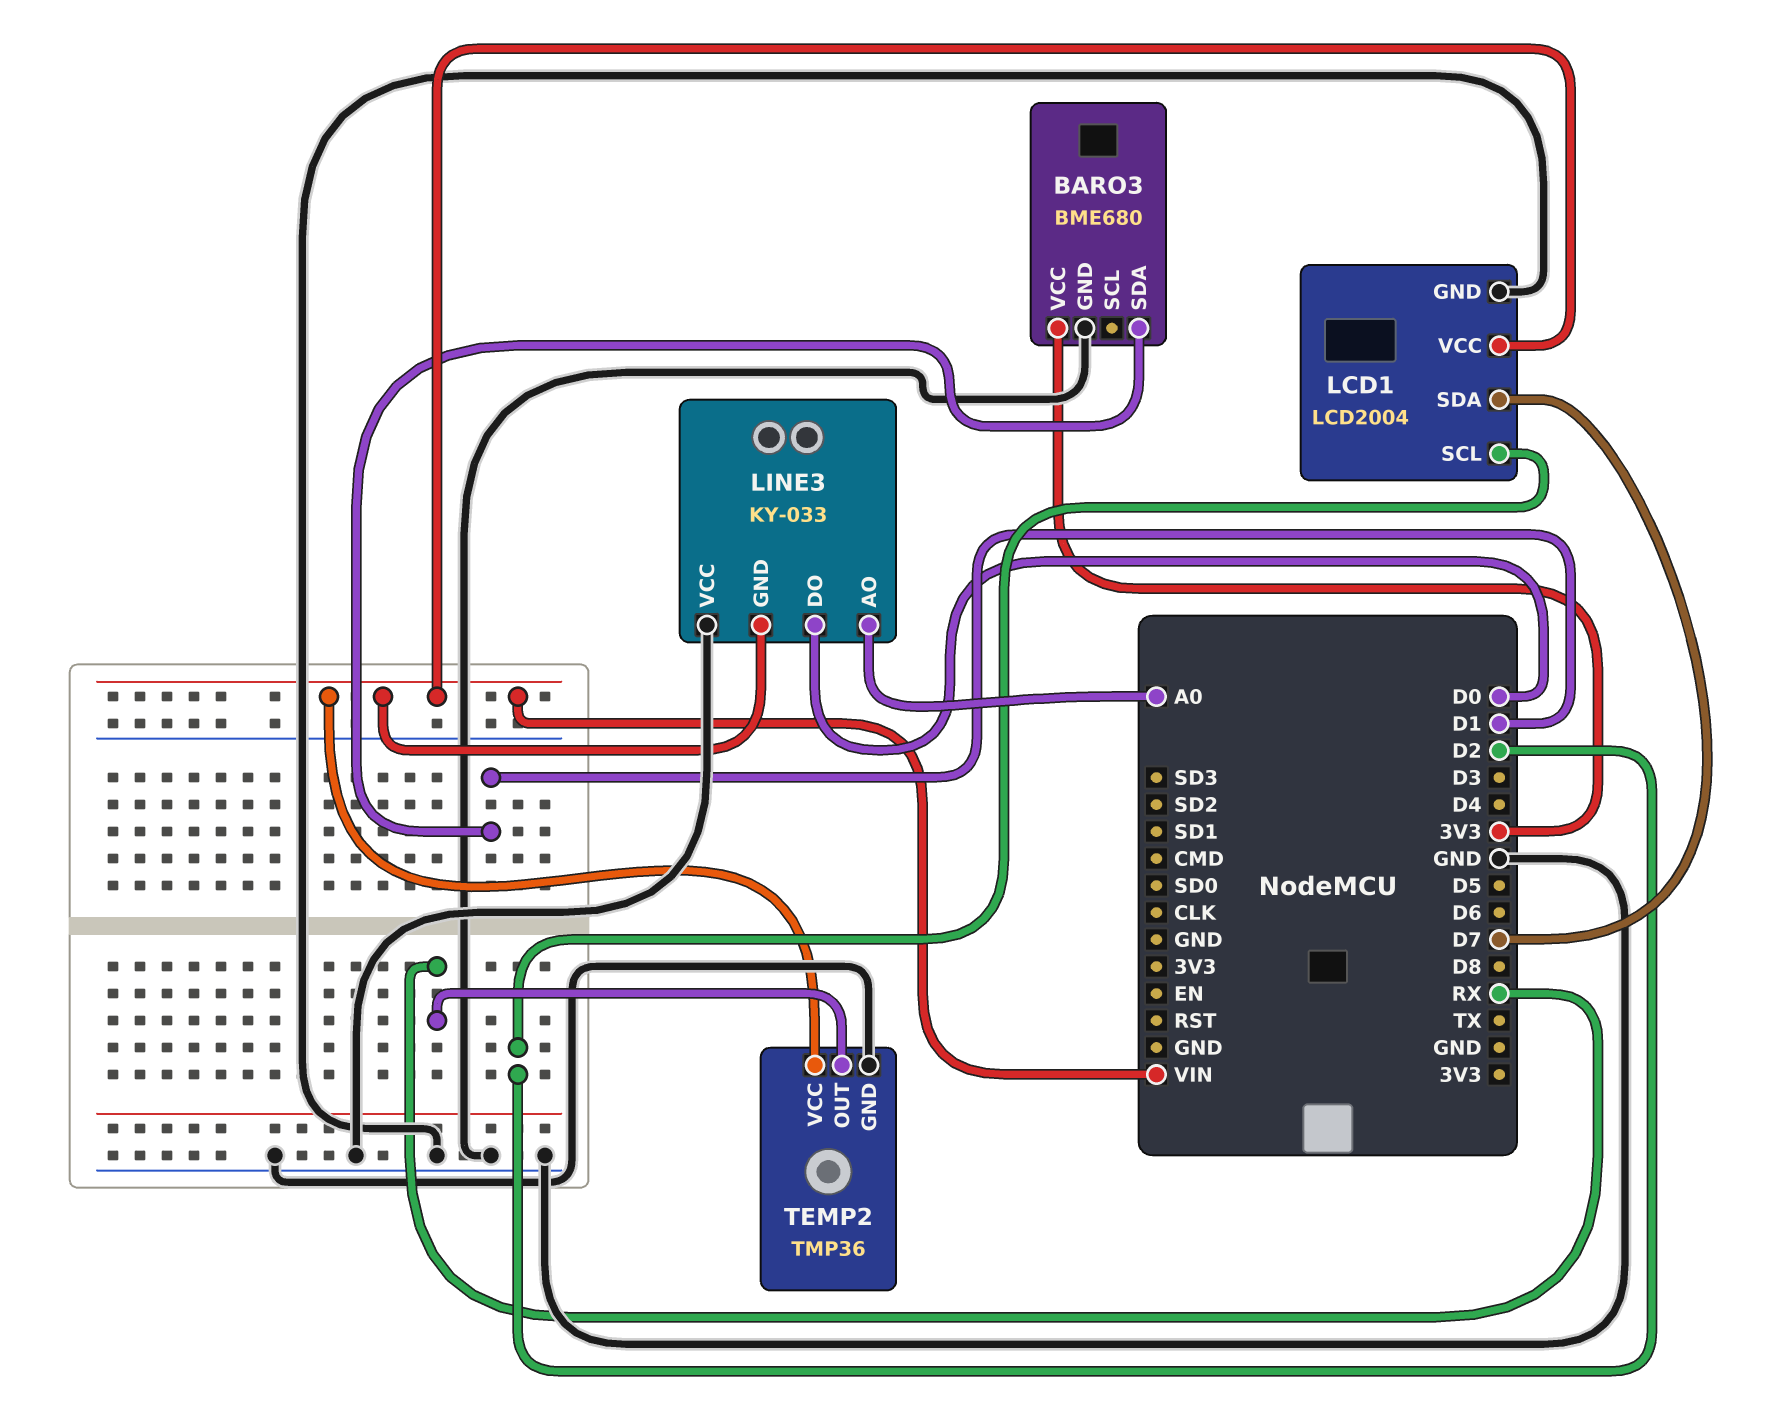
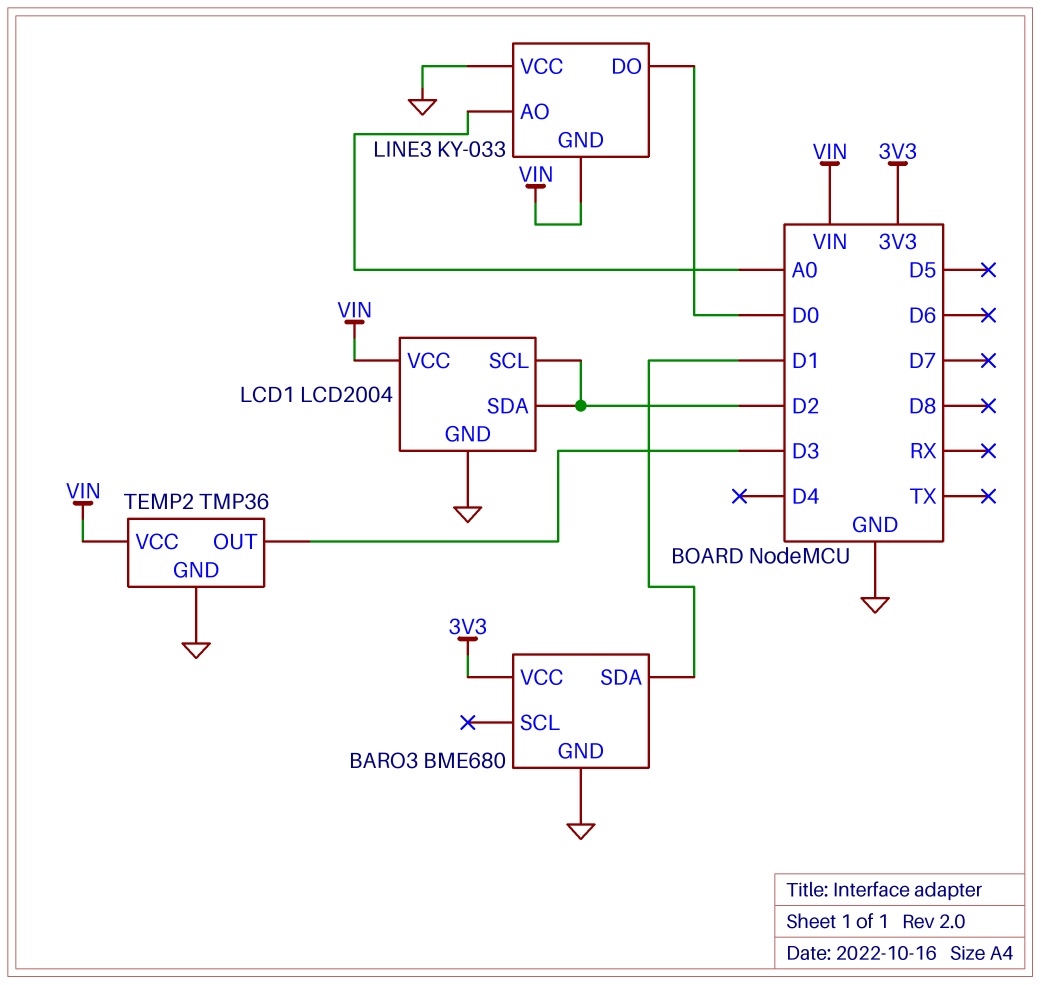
LCD1 pin SDA: D7 -> D2
TEMP2 pin OUT: RX -> D3

